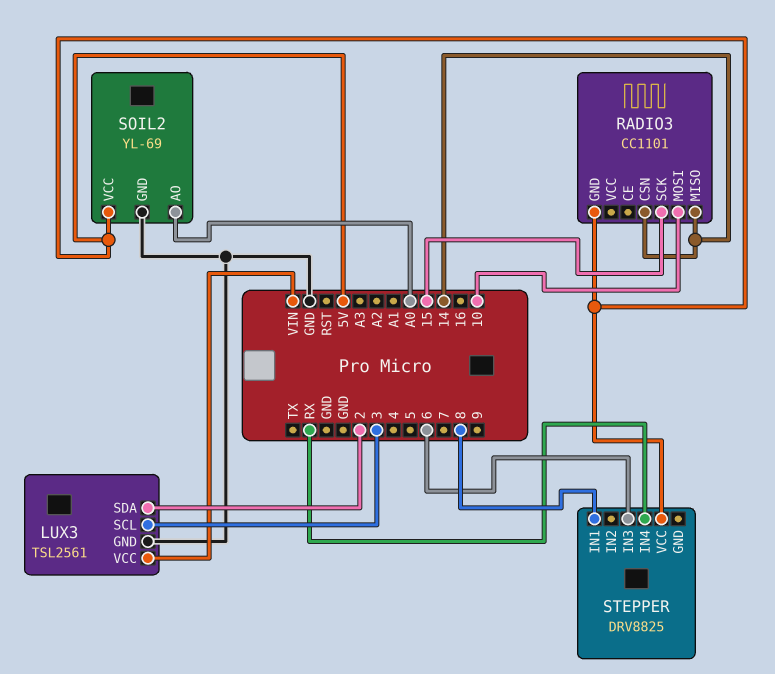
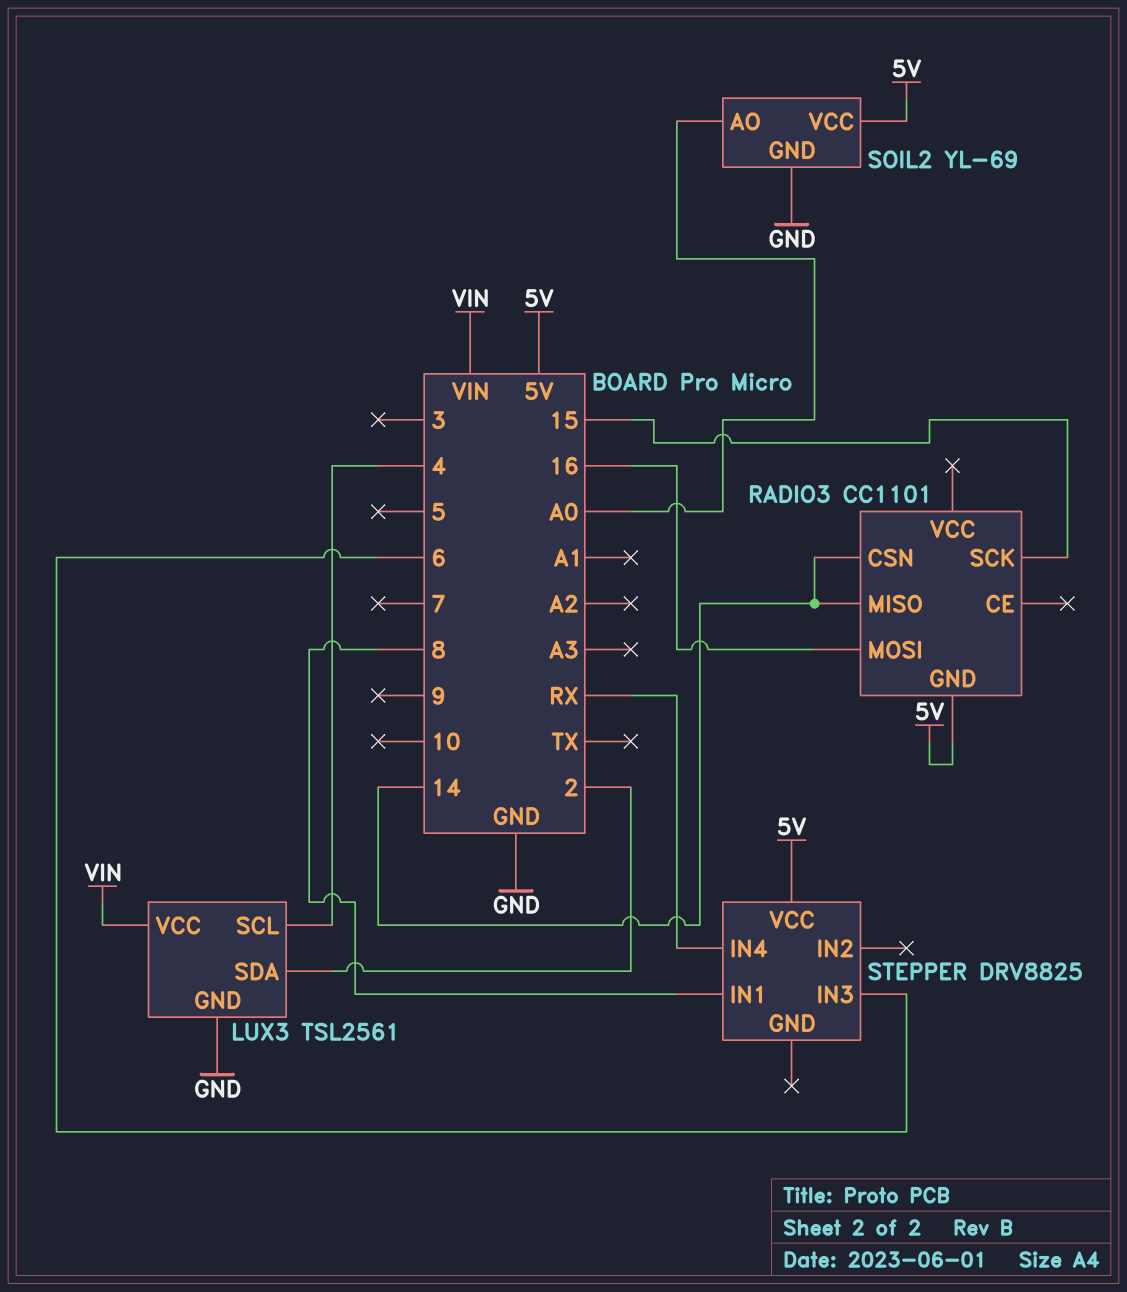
LUX3 pin SCL: 3 -> 4
RADIO3 pin MOSI: 10 -> 16

